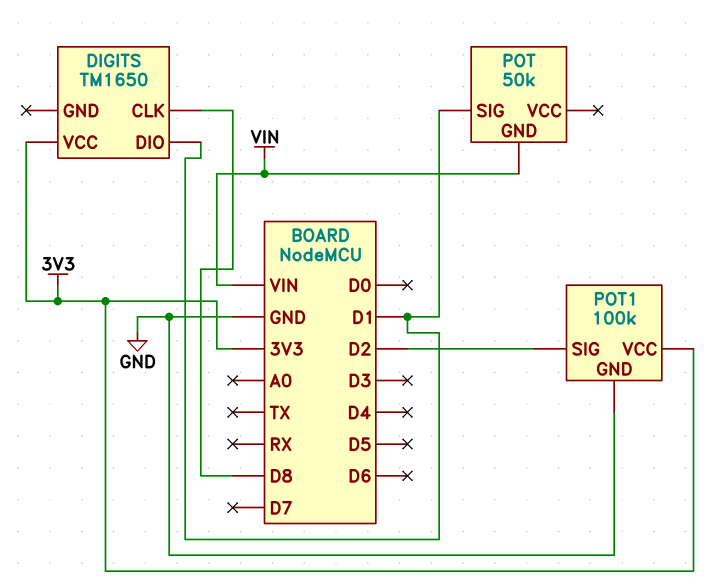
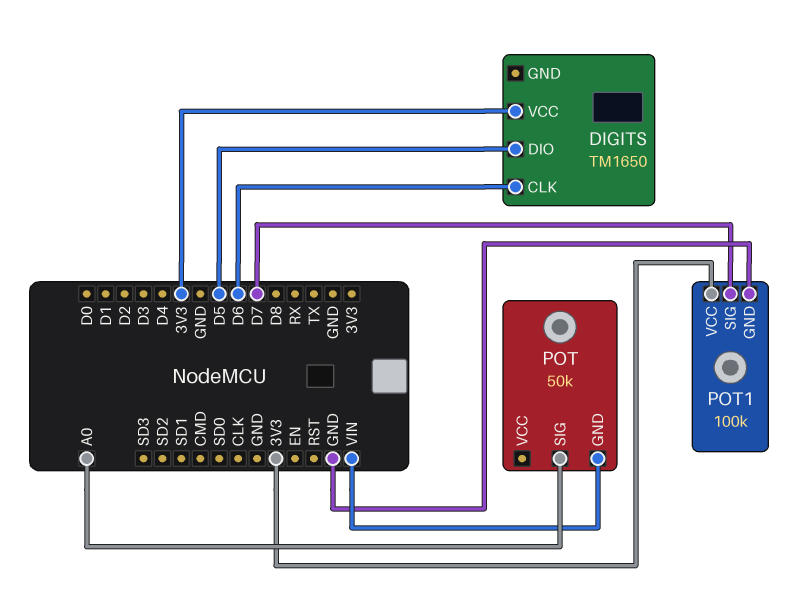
DIGITS pin CLK: D8 -> D6
DIGITS pin DIO: D1 -> D5
POT pin SIG: D1 -> A0
POT1 pin SIG: D2 -> D7

